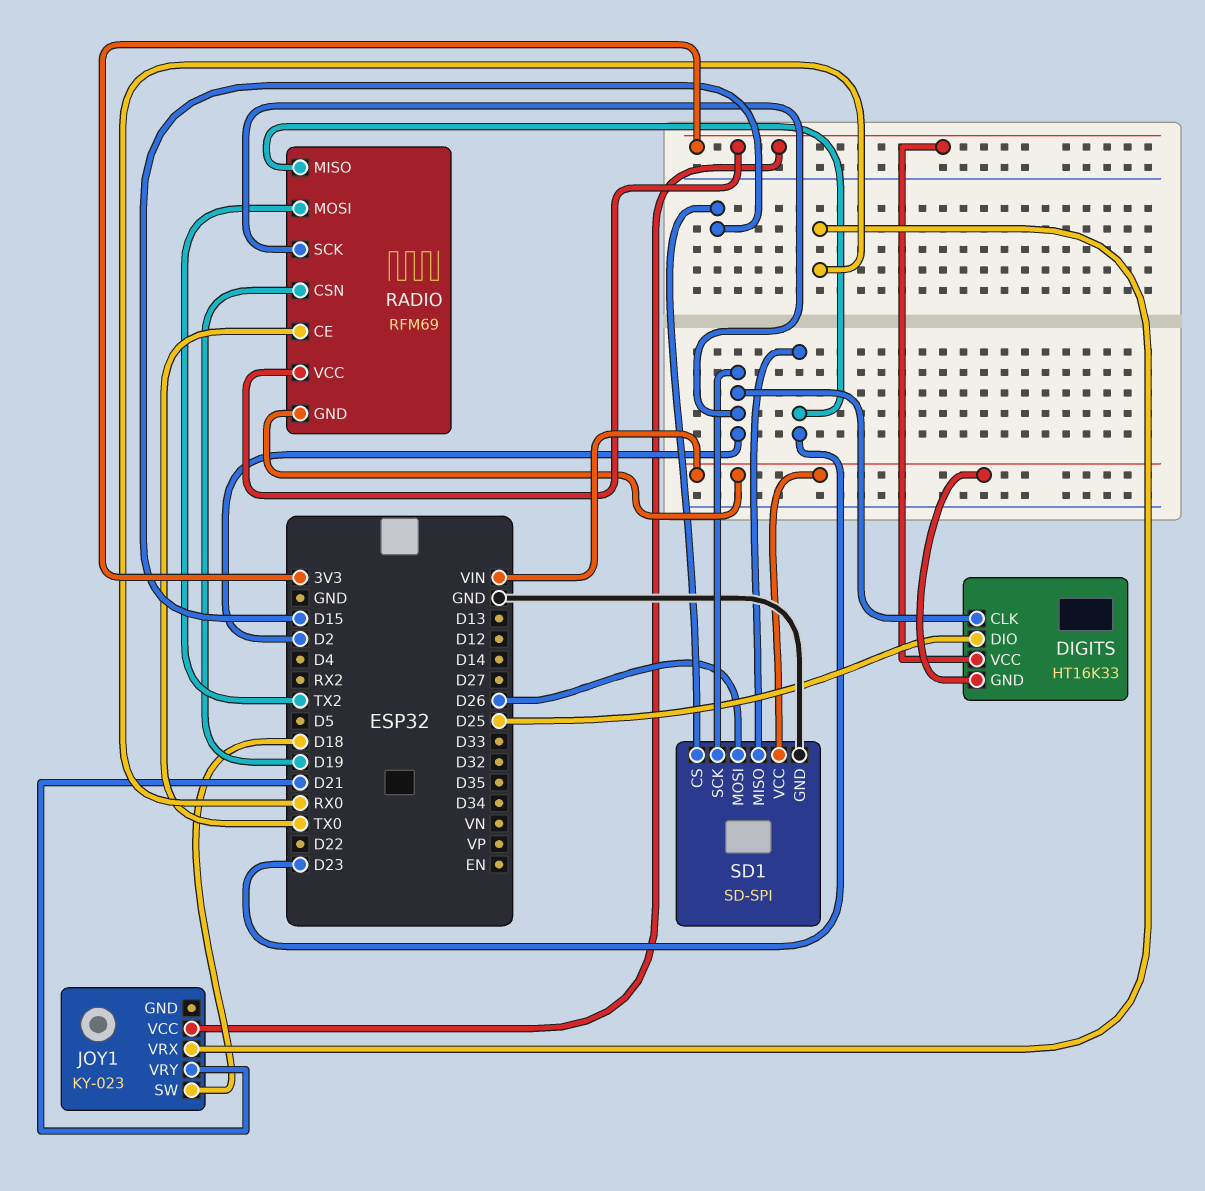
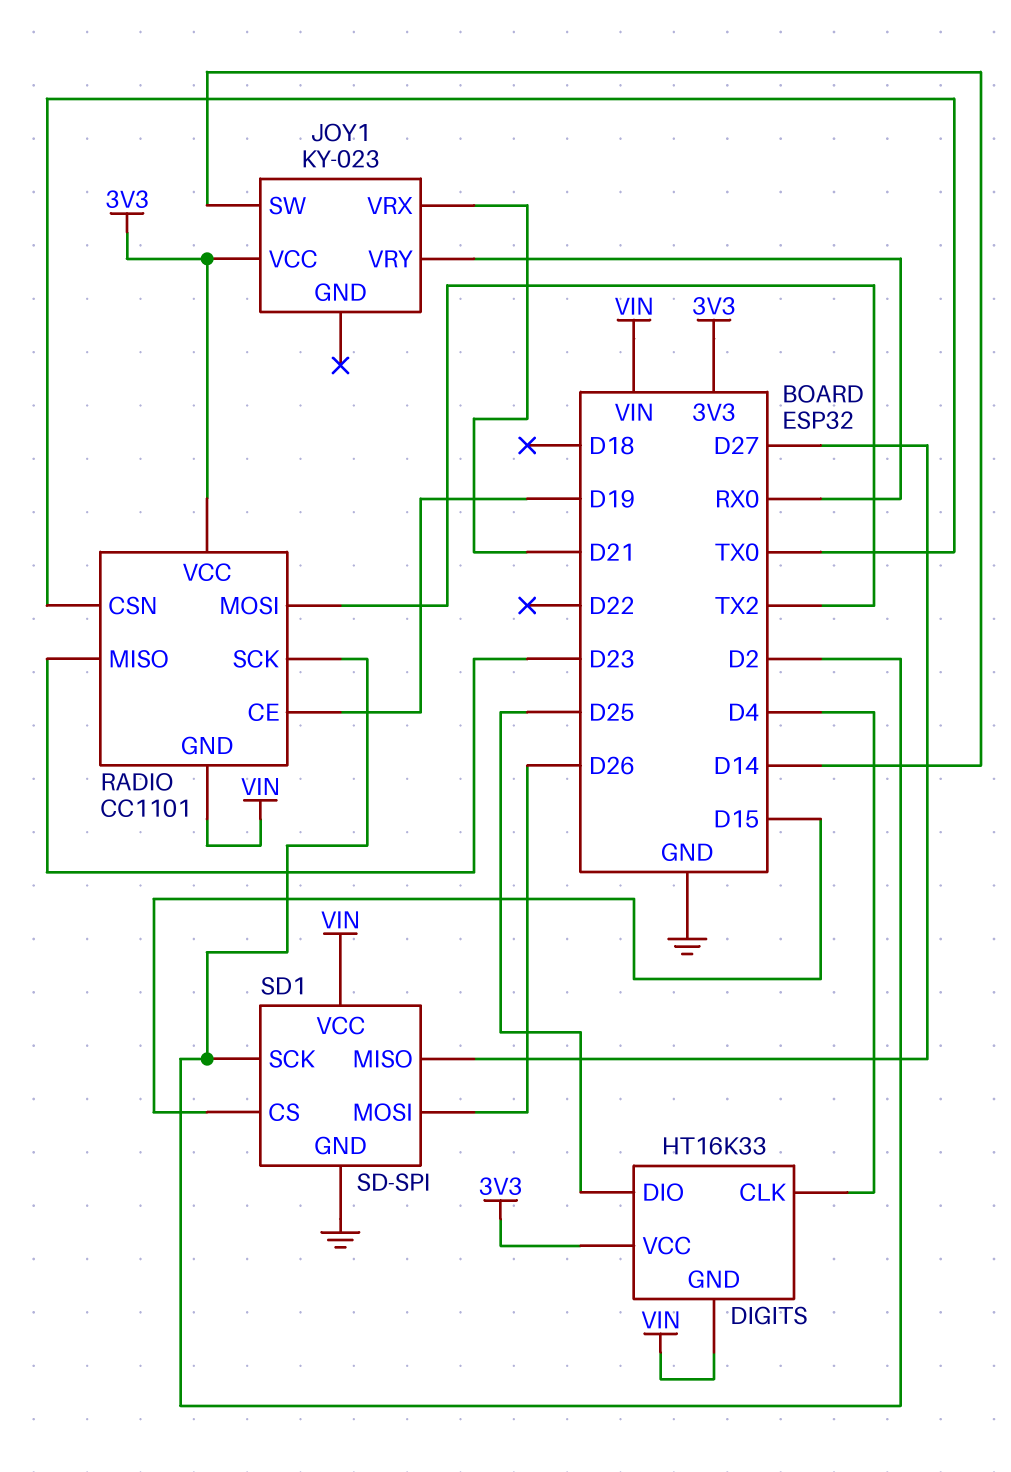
DIGITS pin CLK: D2 -> D4
JOY1 pin SW: D18 -> D14
JOY1 pin VRX: RX0 -> D21
JOY1 pin VRY: D21 -> RX0
RADIO: RFM69 -> CC1101
RADIO pin CE: TX0 -> D19
RADIO pin CSN: D19 -> TX0
SD1 pin MISO: D23 -> D27

